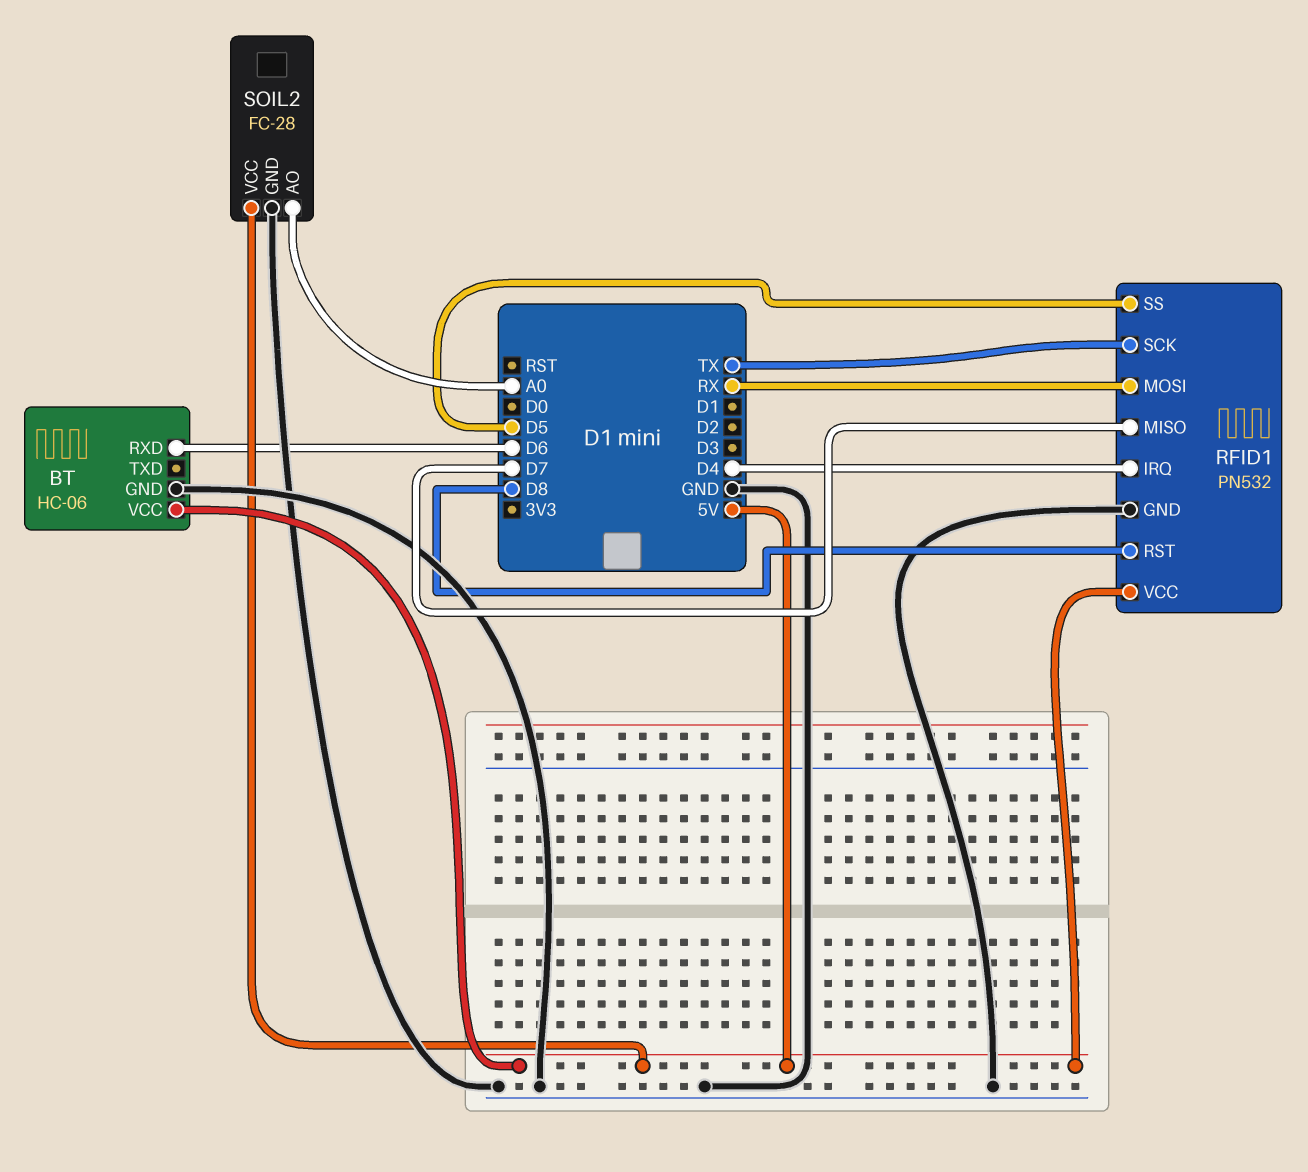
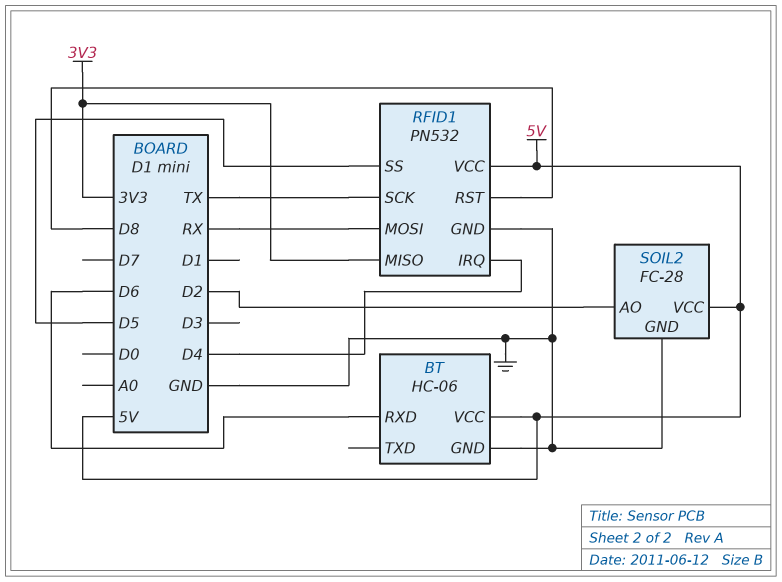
RFID1 pin MISO: D7 -> 3V3
SOIL2 pin AO: A0 -> D2

